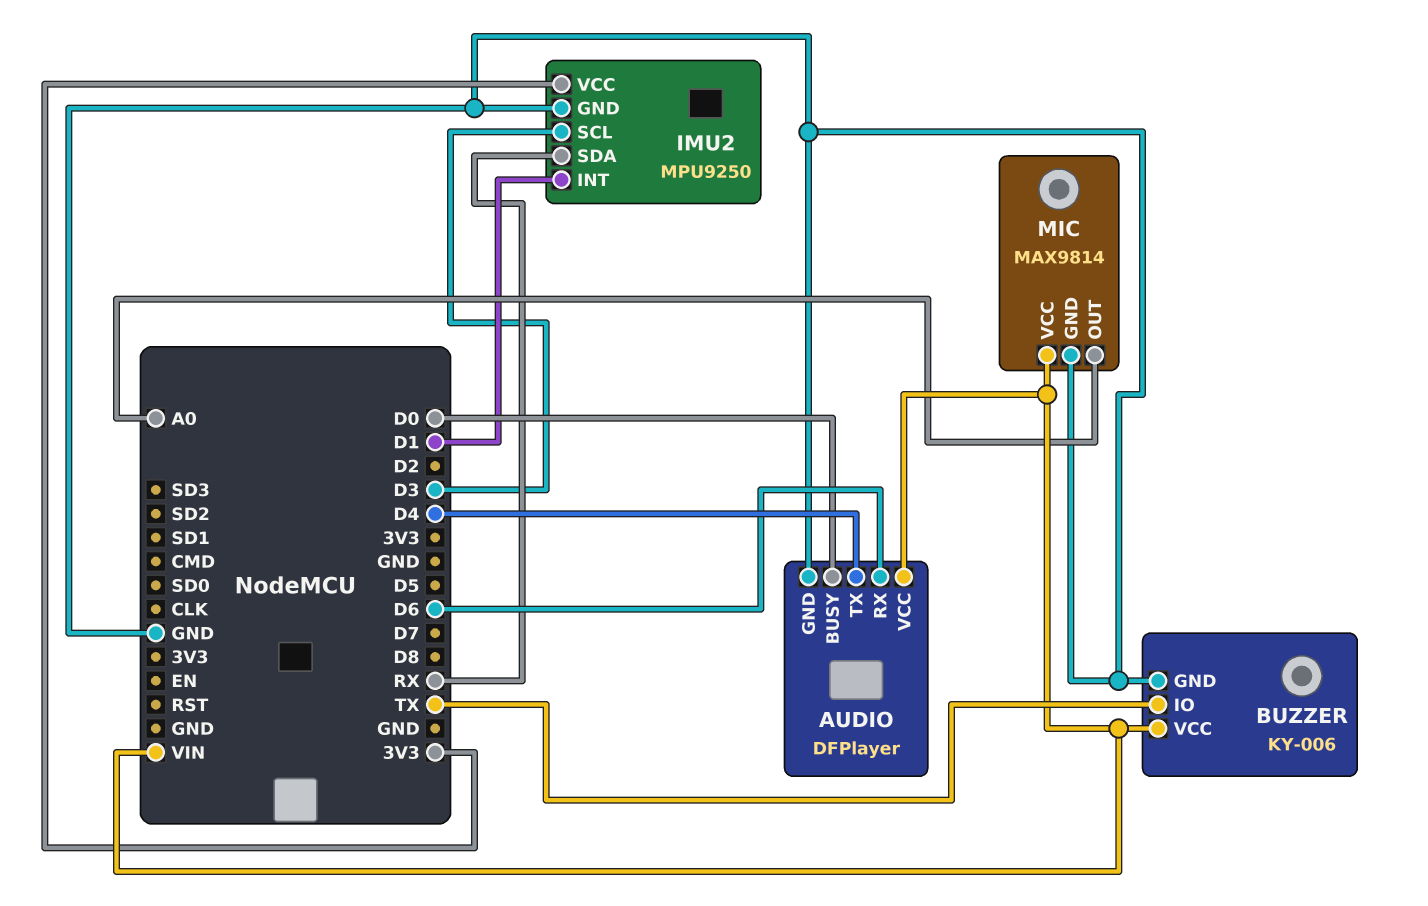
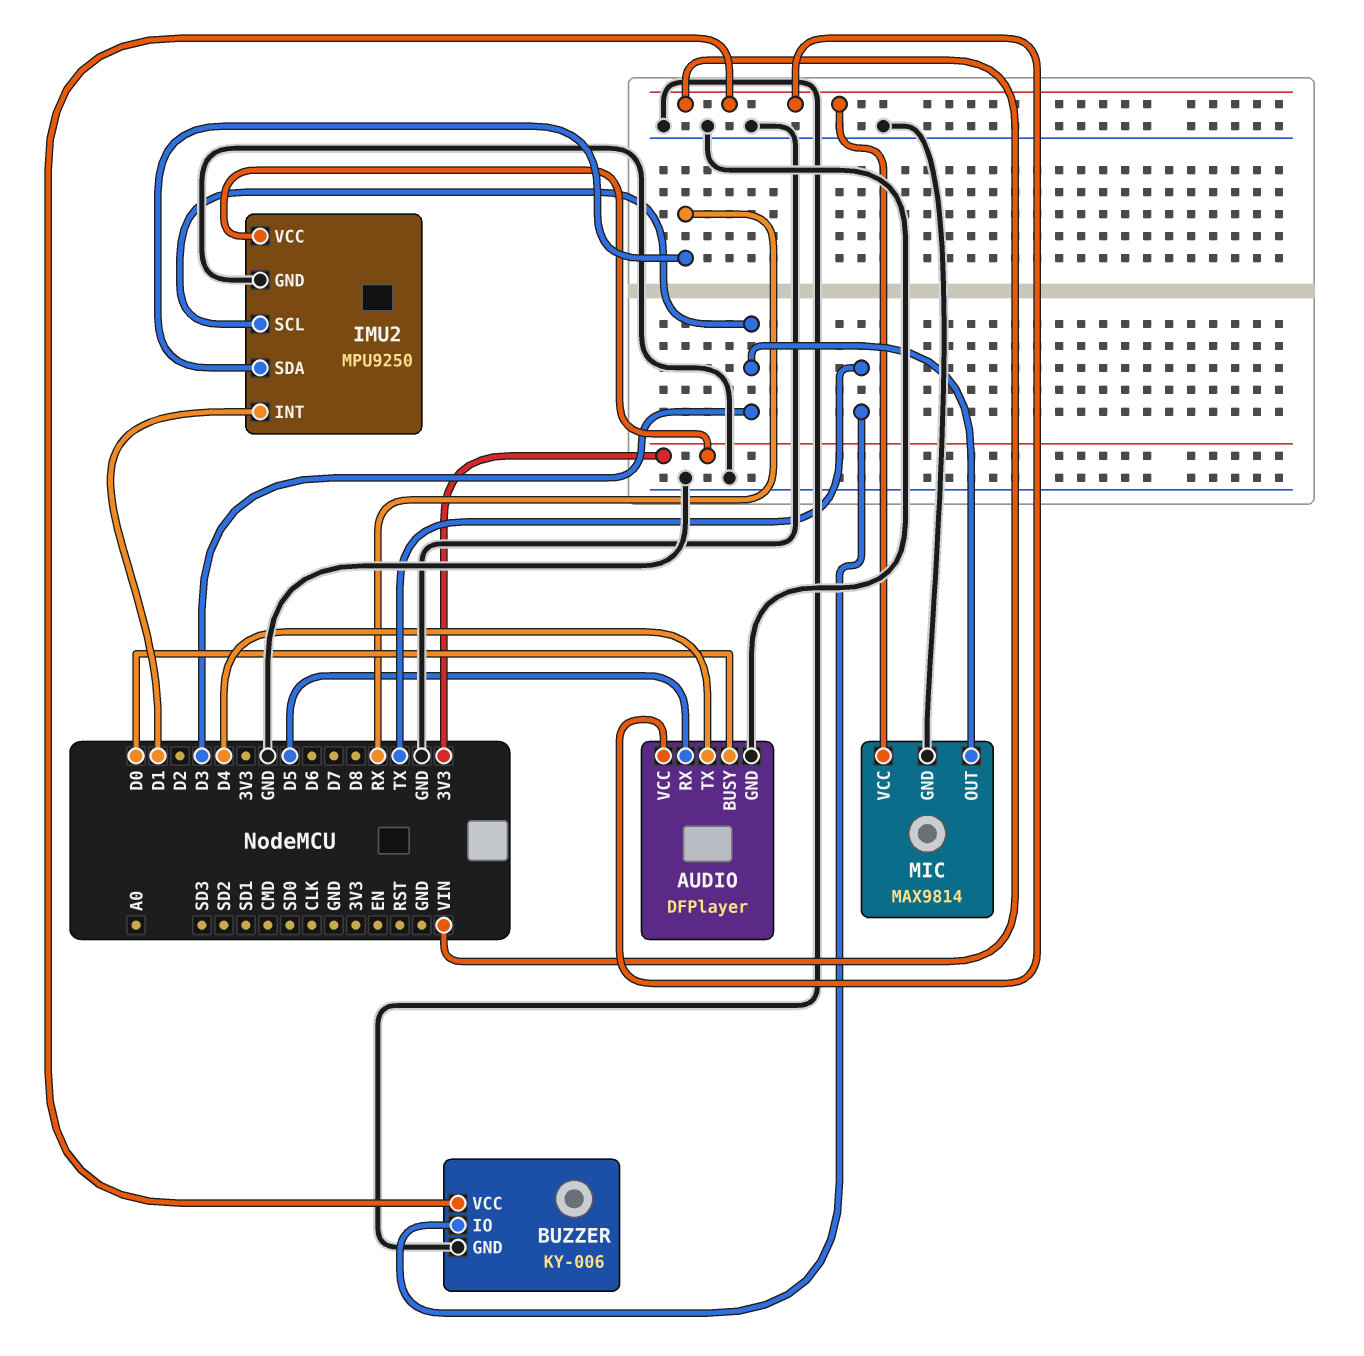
AUDIO pin RX: D6 -> D5
MIC pin OUT: A0 -> D3

